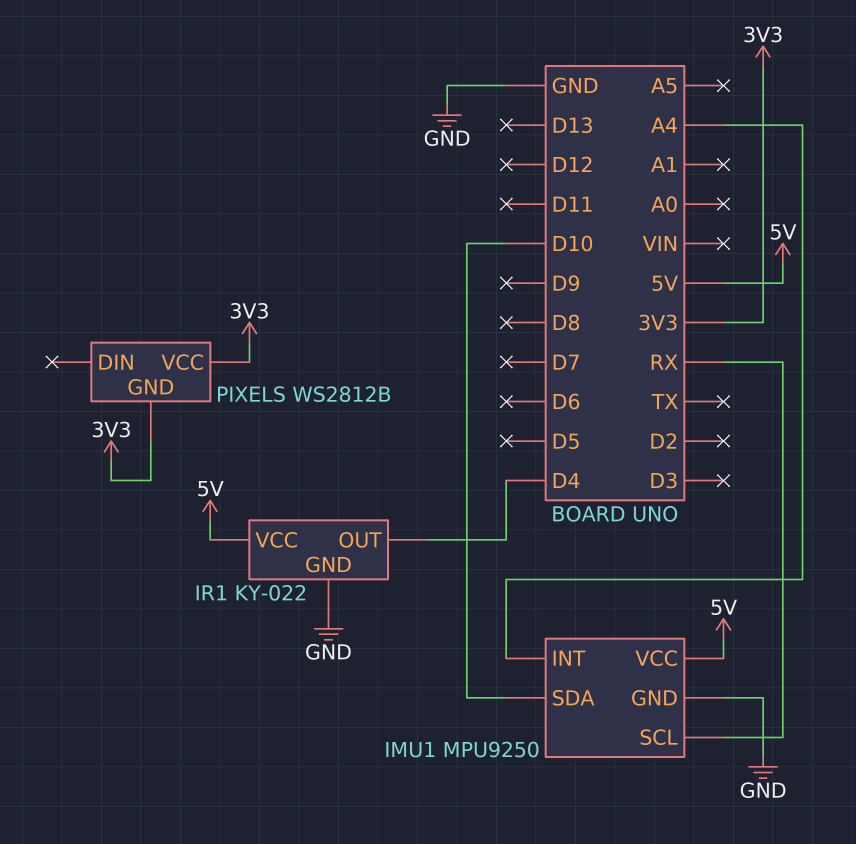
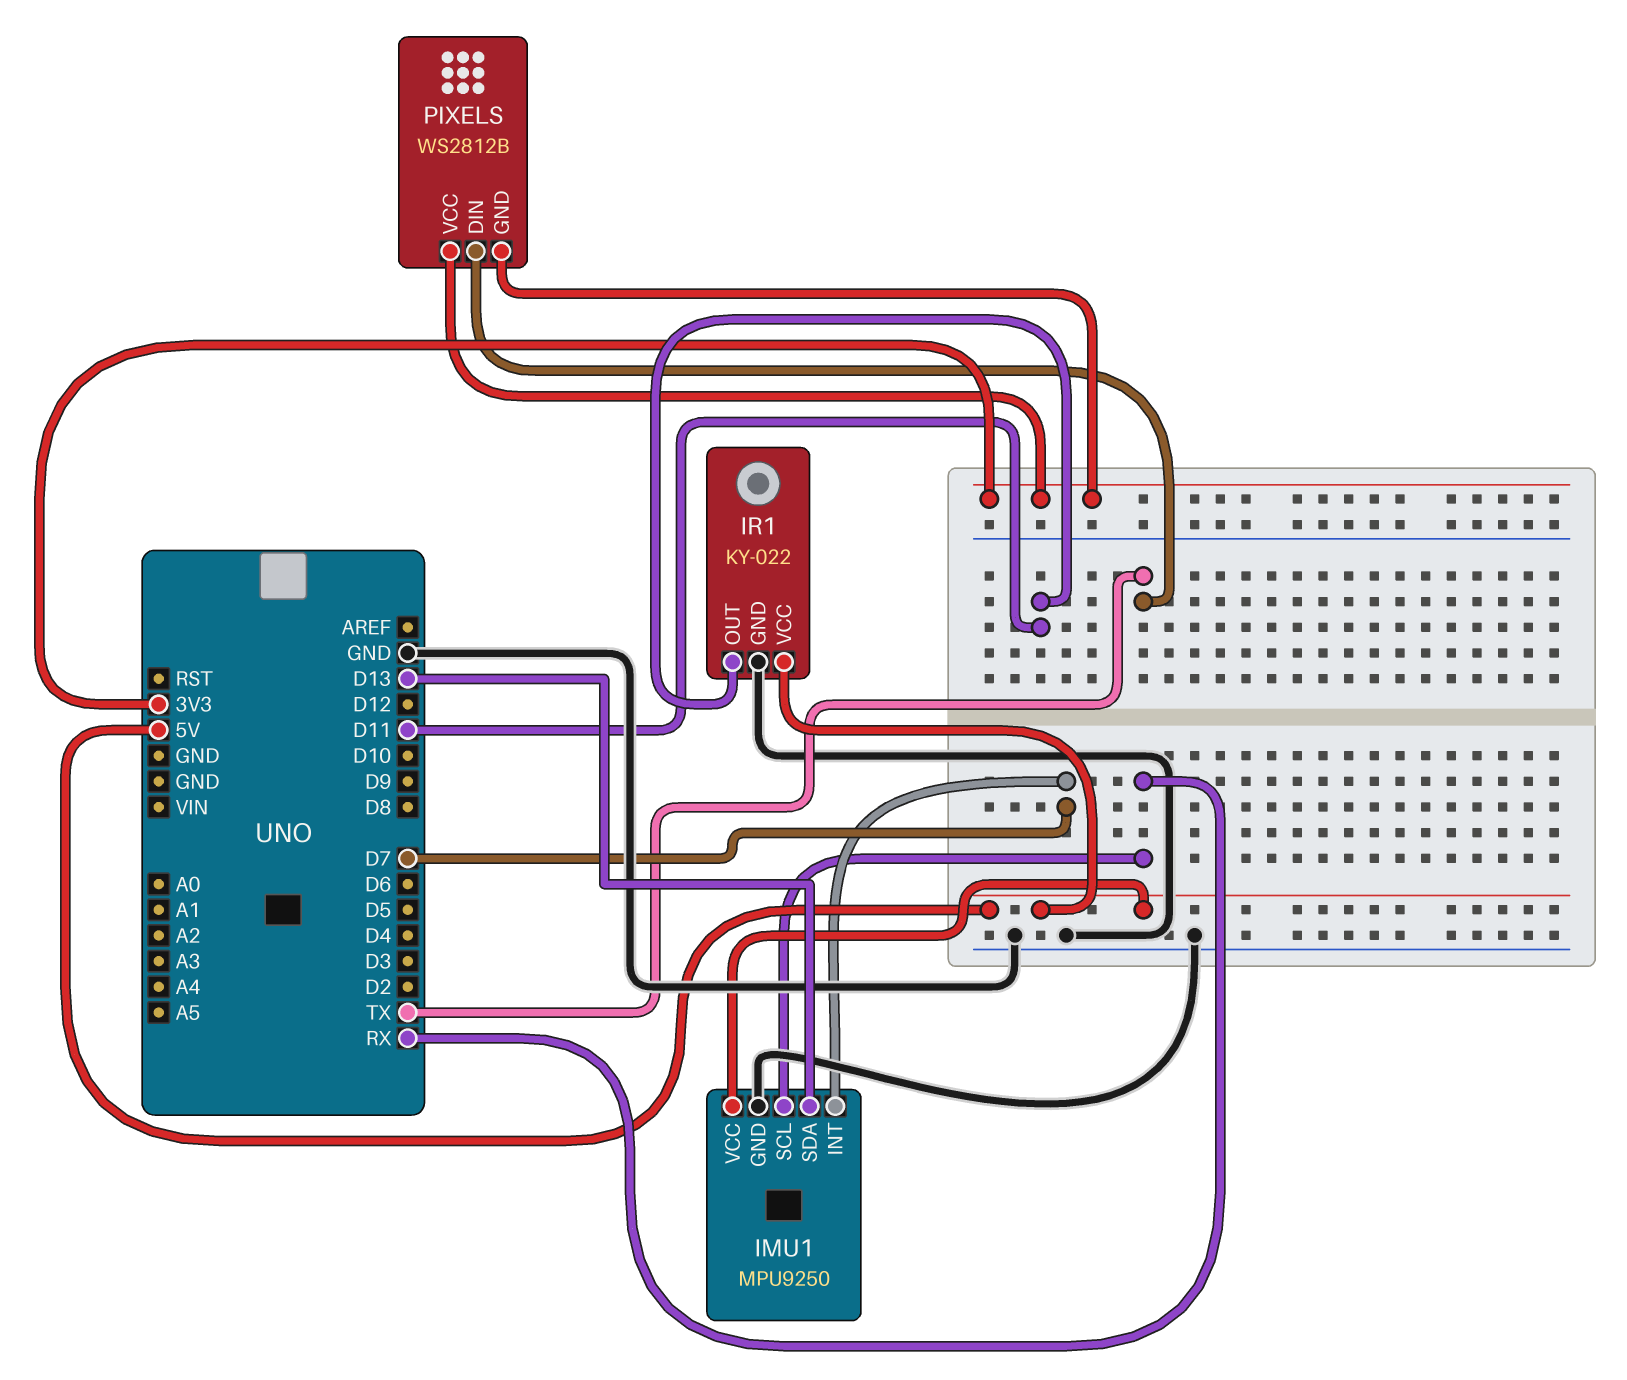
IMU1 pin INT: A4 -> D7
IMU1 pin SDA: D10 -> D13
IR1 pin OUT: D4 -> D11
PIXELS pin DIN: none -> TX

